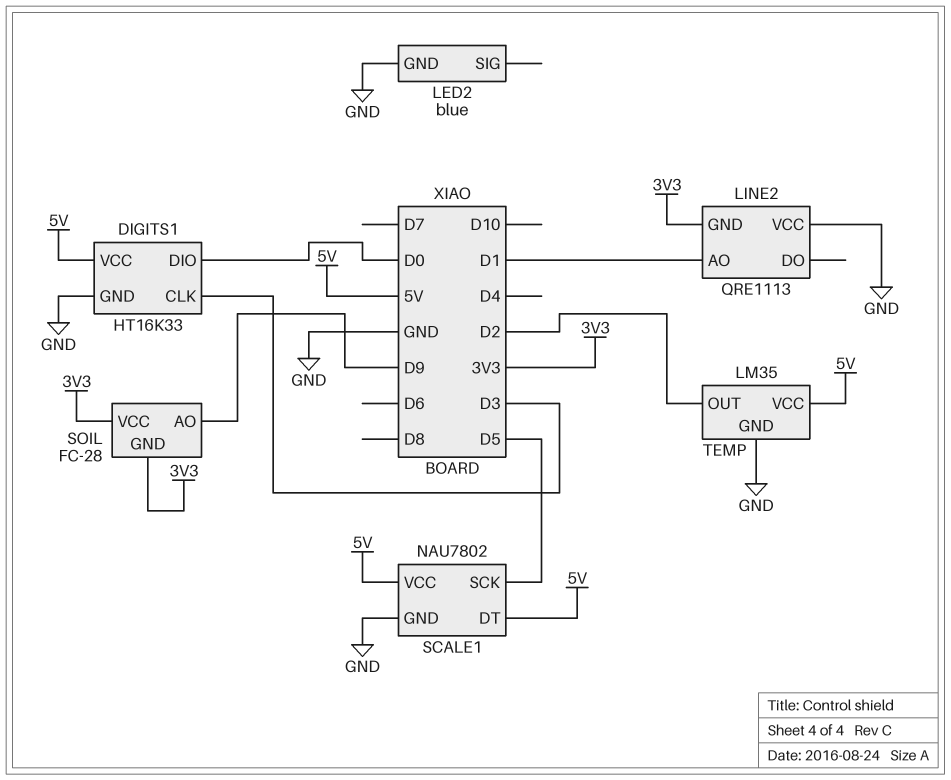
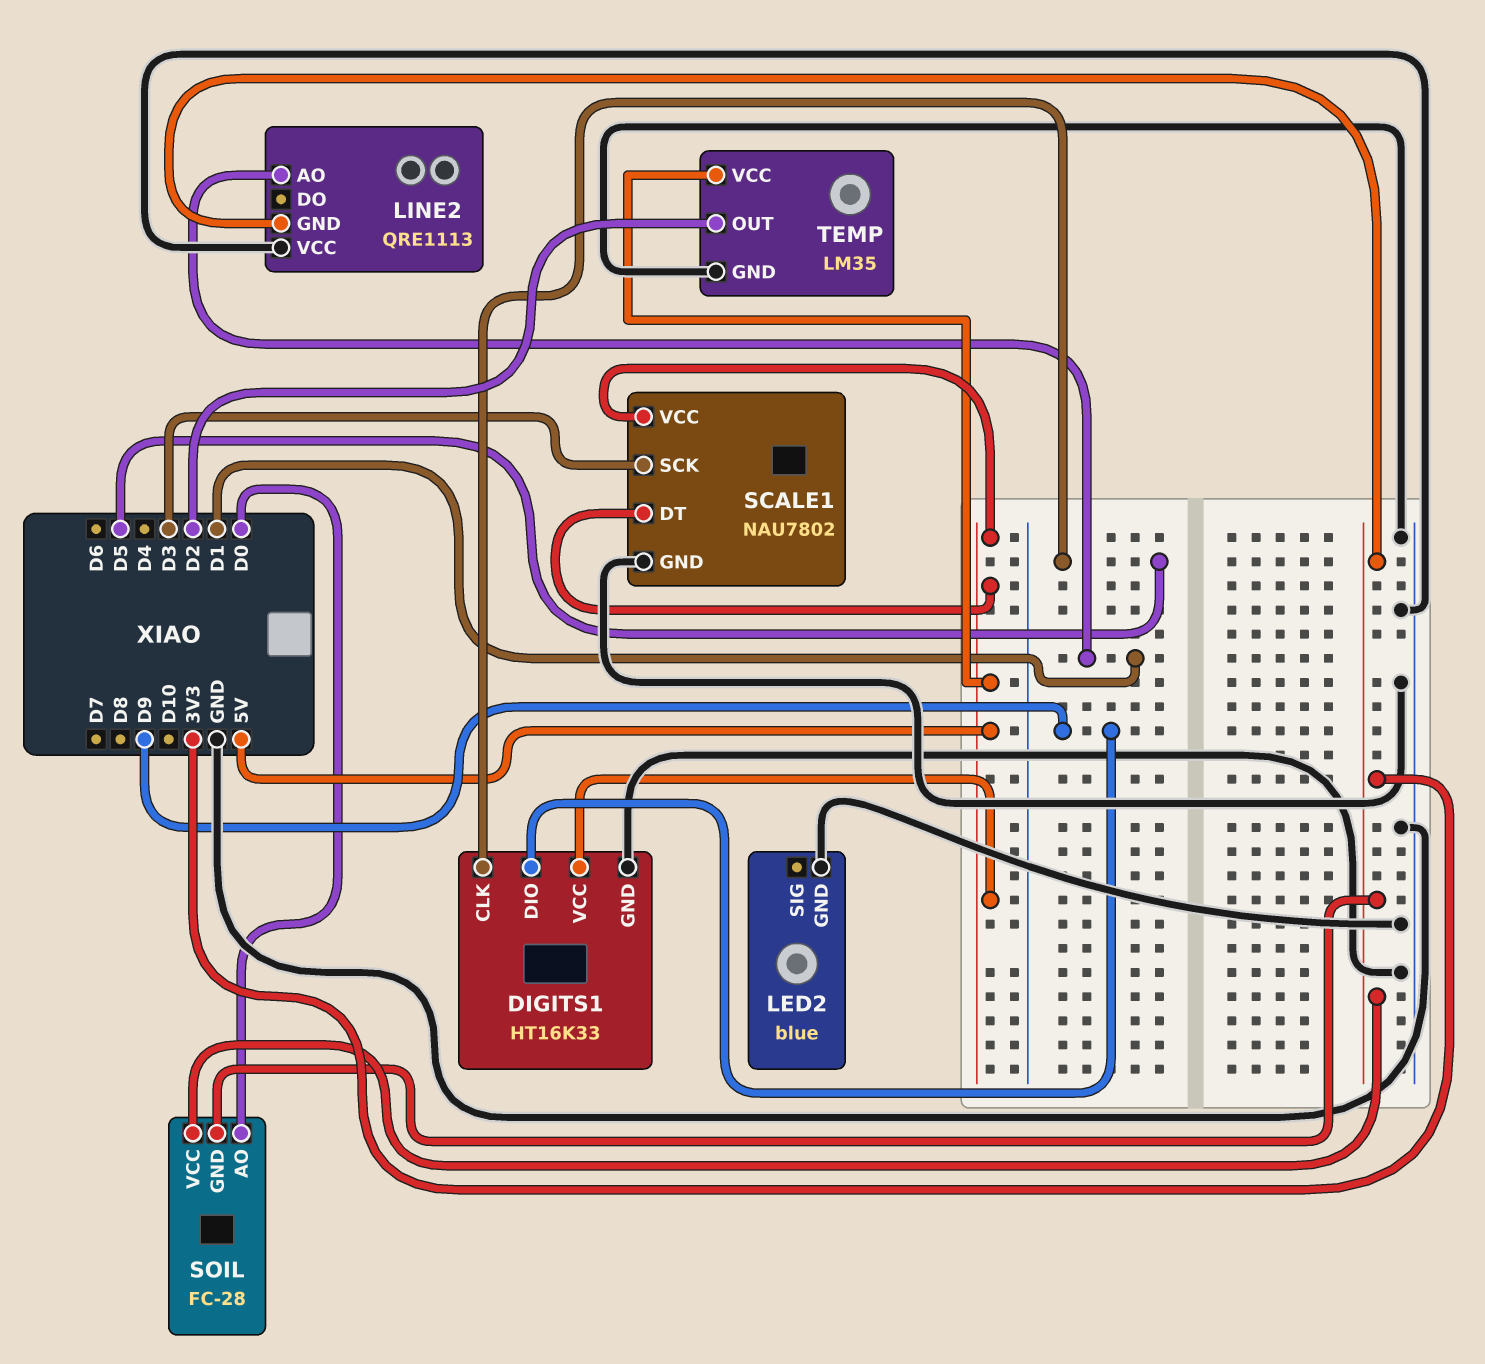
DIGITS1 pin CLK: D3 -> D5
DIGITS1 pin DIO: D0 -> D9
SCALE1 pin SCK: D5 -> D3
SOIL pin AO: D9 -> D0

